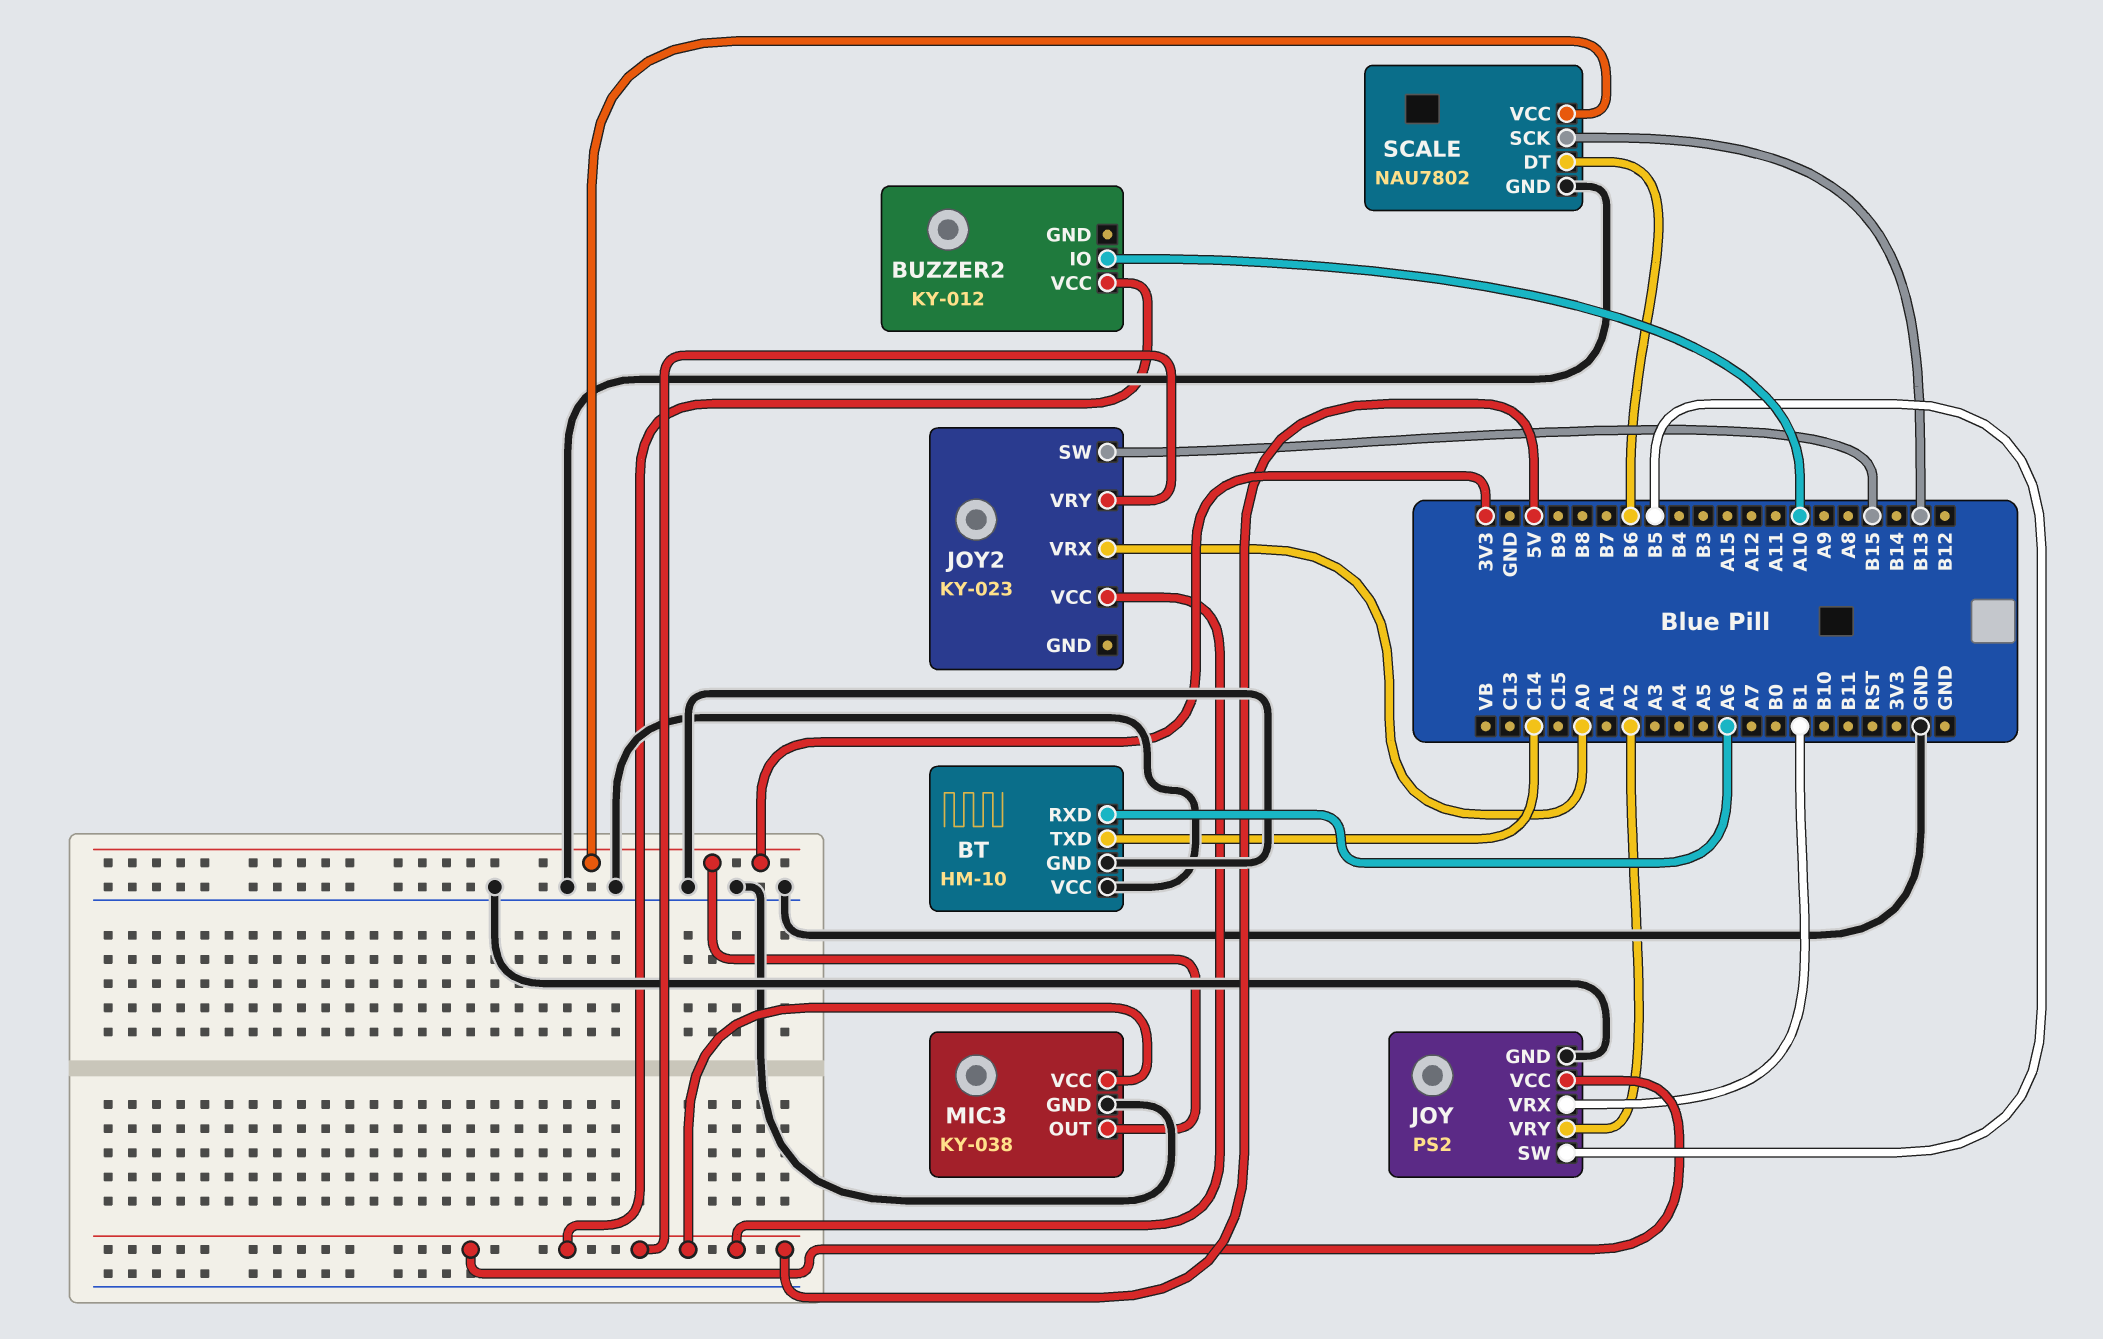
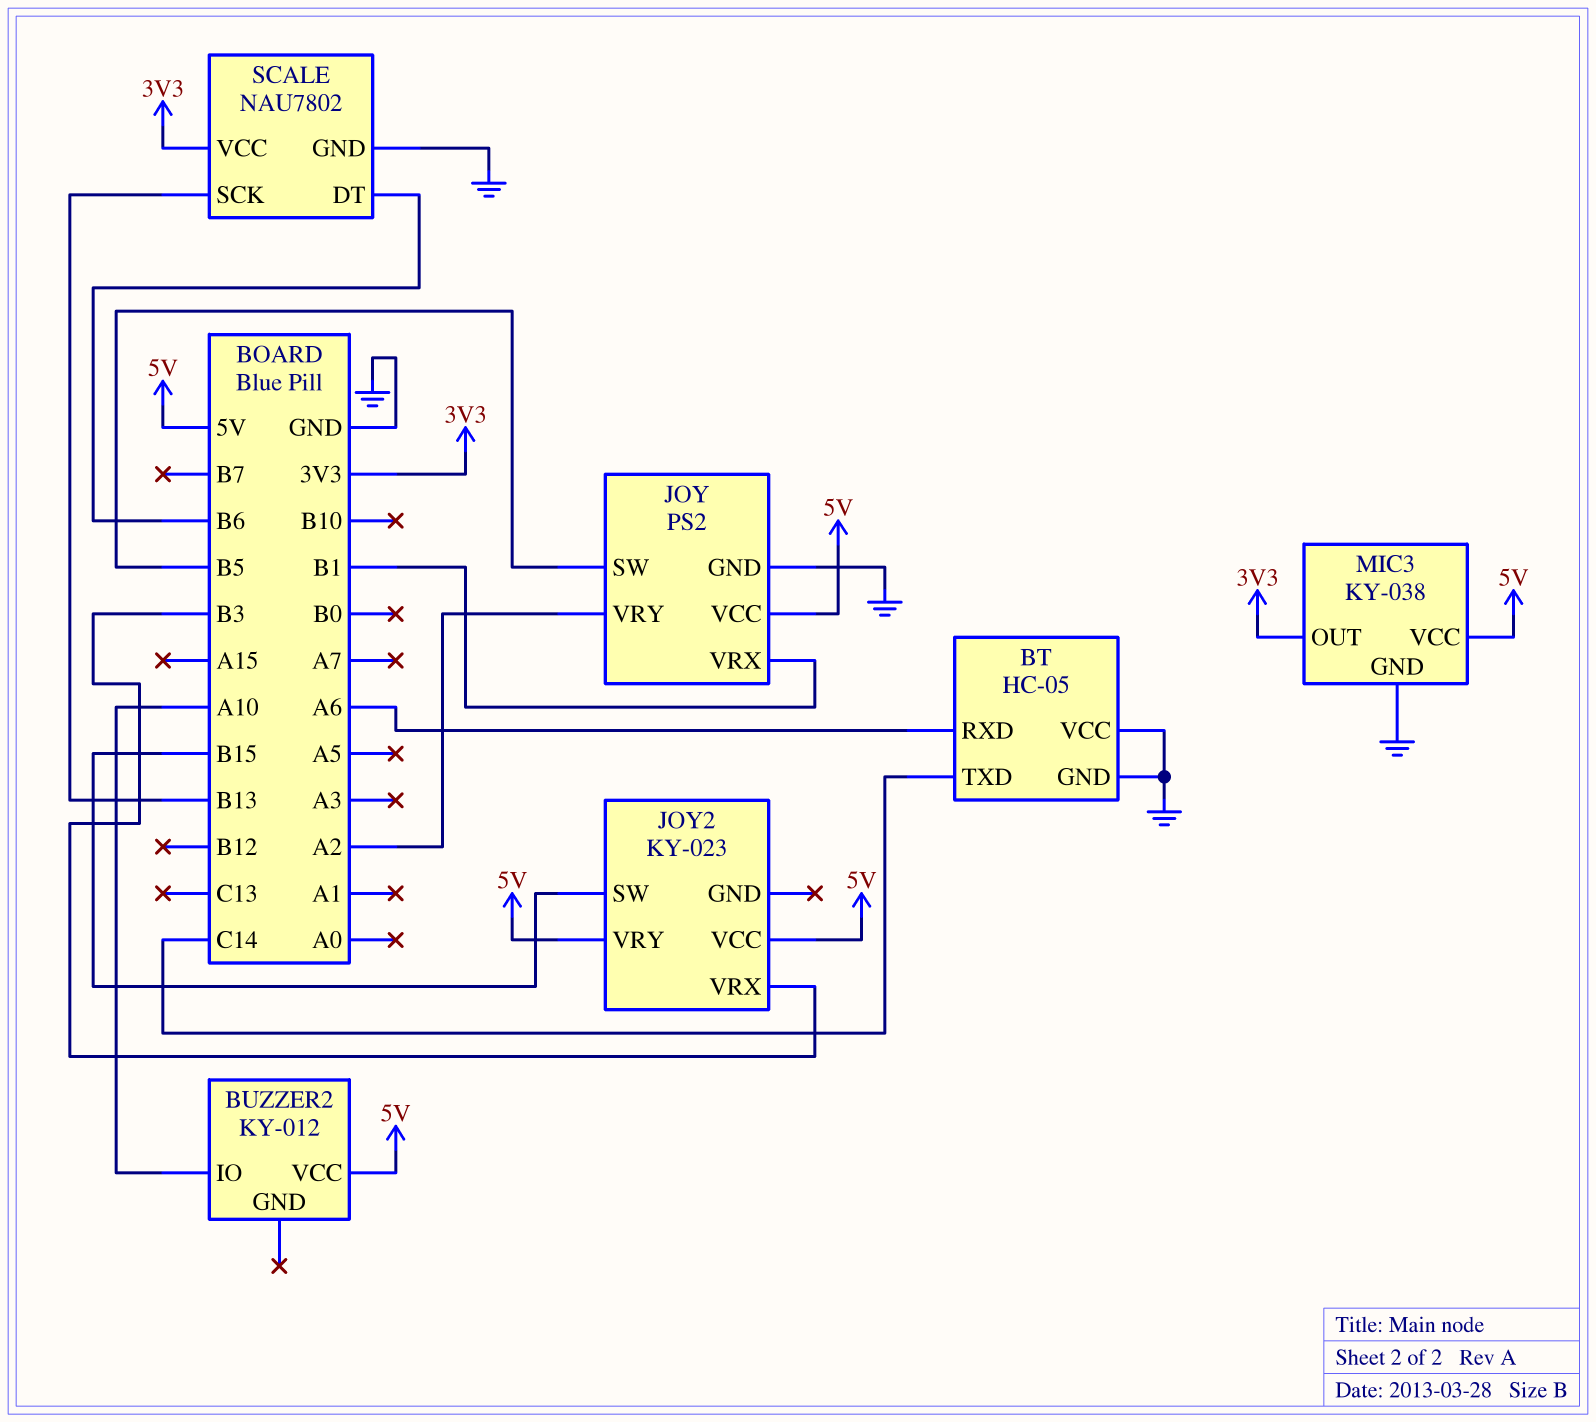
BT: HM-10 -> HC-05
JOY2 pin VRX: A0 -> B3

